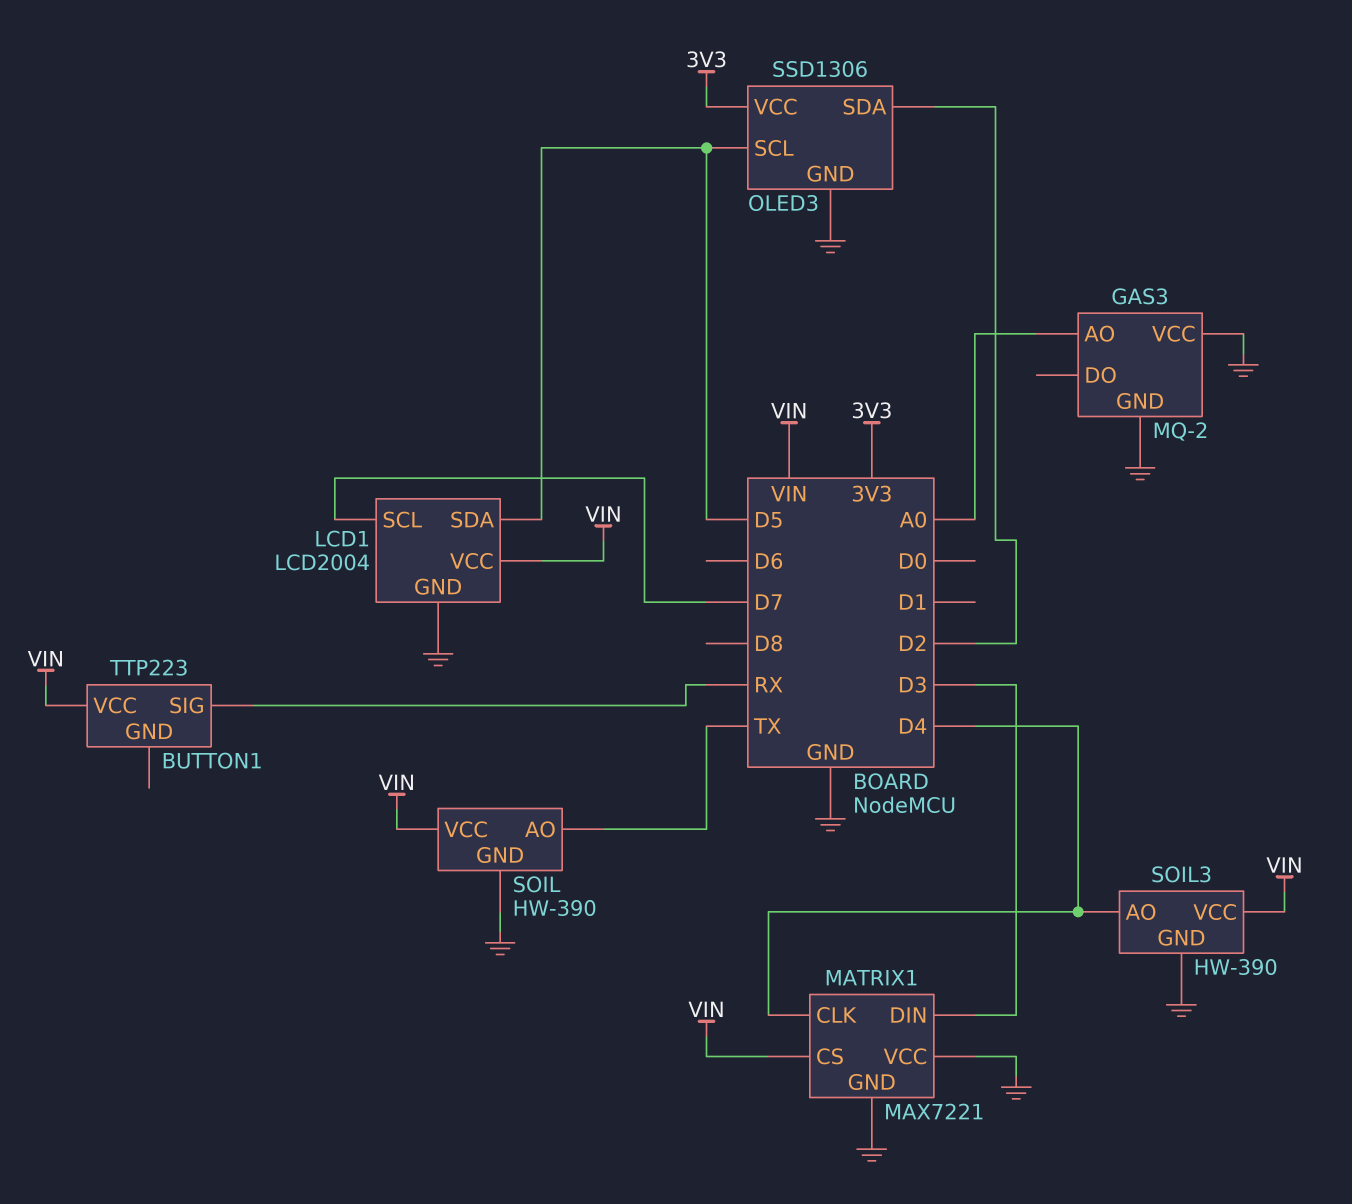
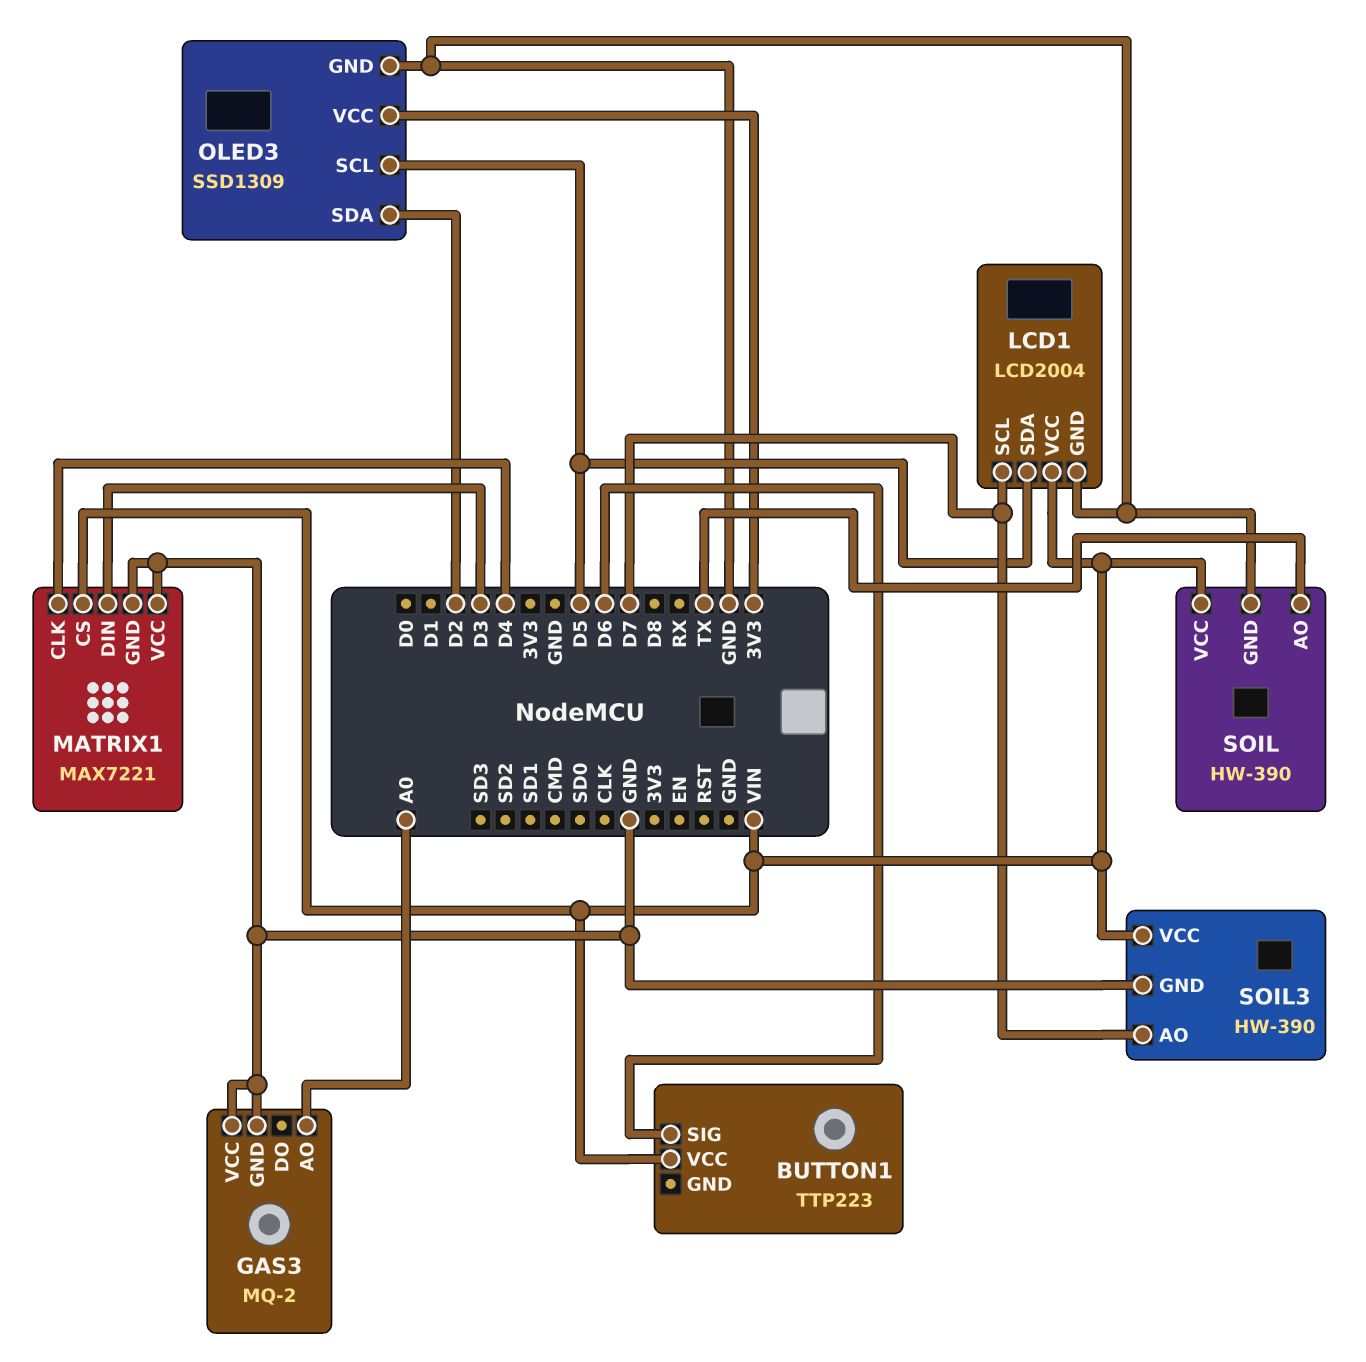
BUTTON1 pin SIG: RX -> D6
OLED3: SSD1306 -> SSD1309
SOIL3 pin AO: D4 -> D7

